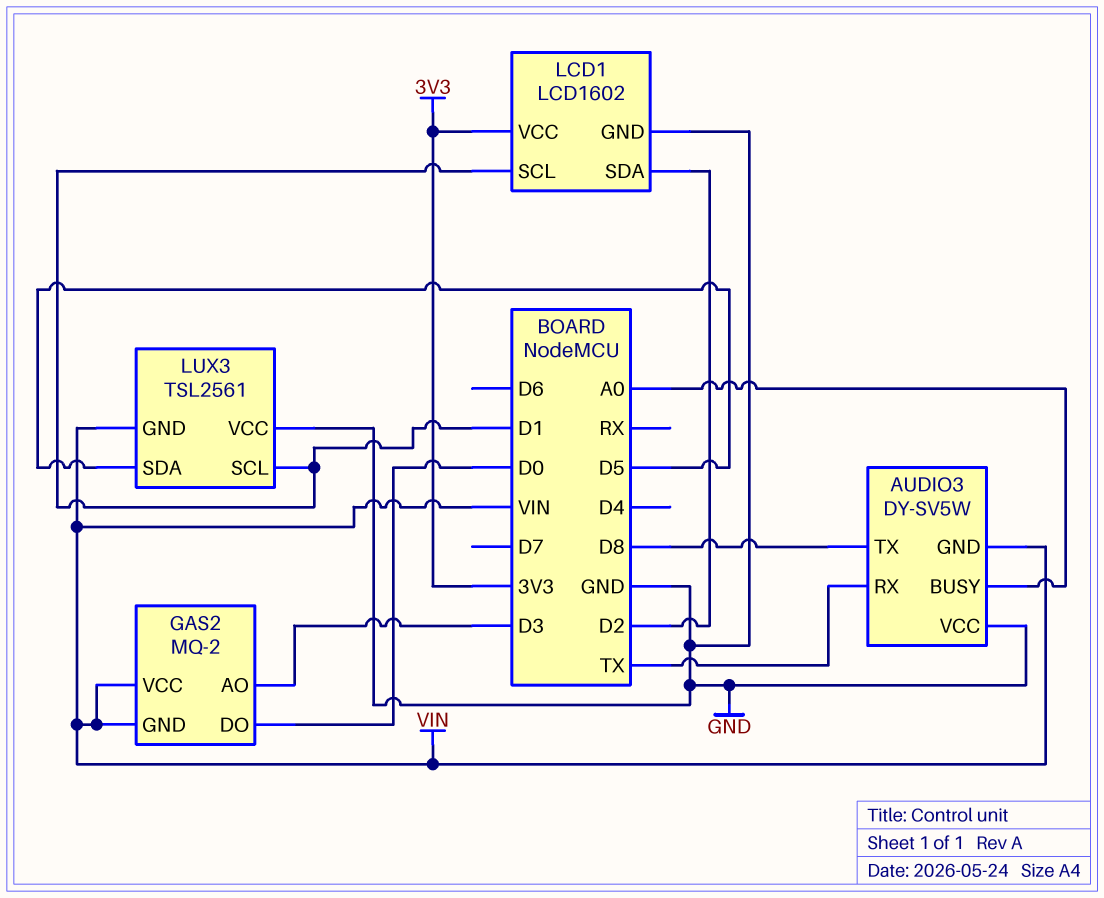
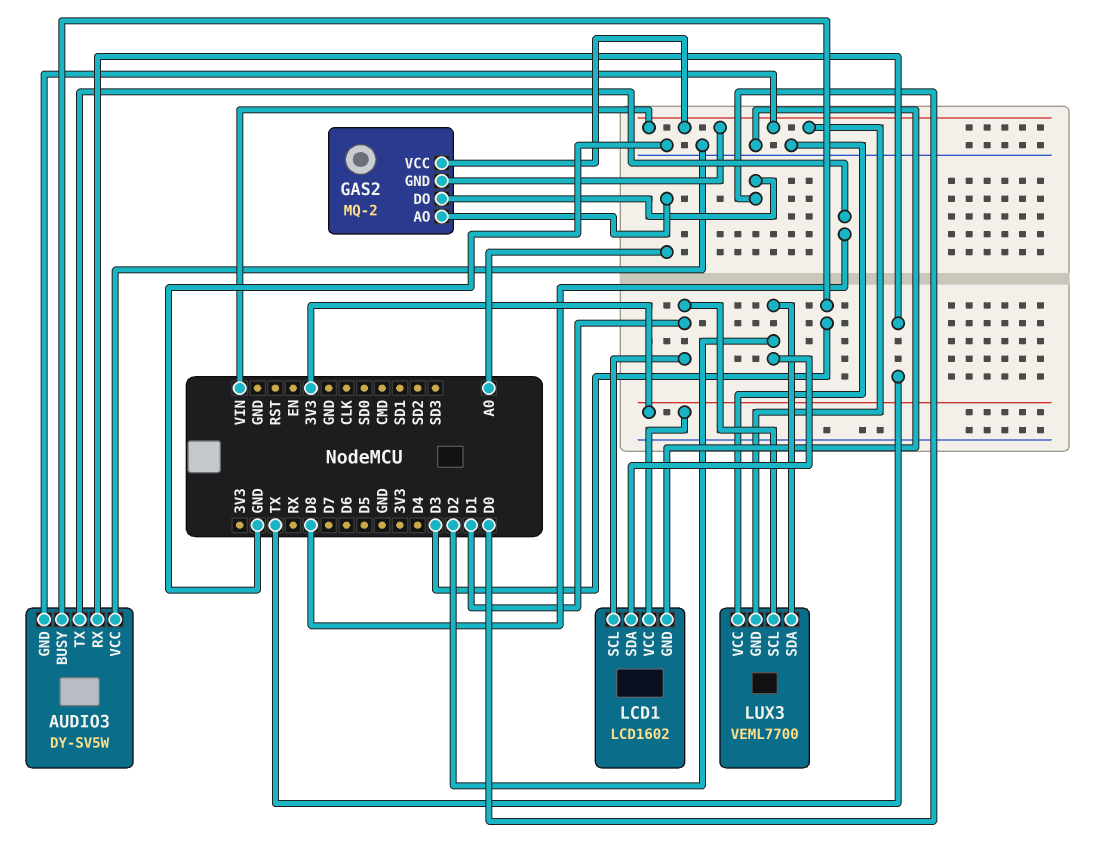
AUDIO3 pin BUSY: A0 -> D3
GAS2 pin AO: D3 -> A0
LUX3: TSL2561 -> VEML7700
LUX3 pin SDA: D5 -> D2

